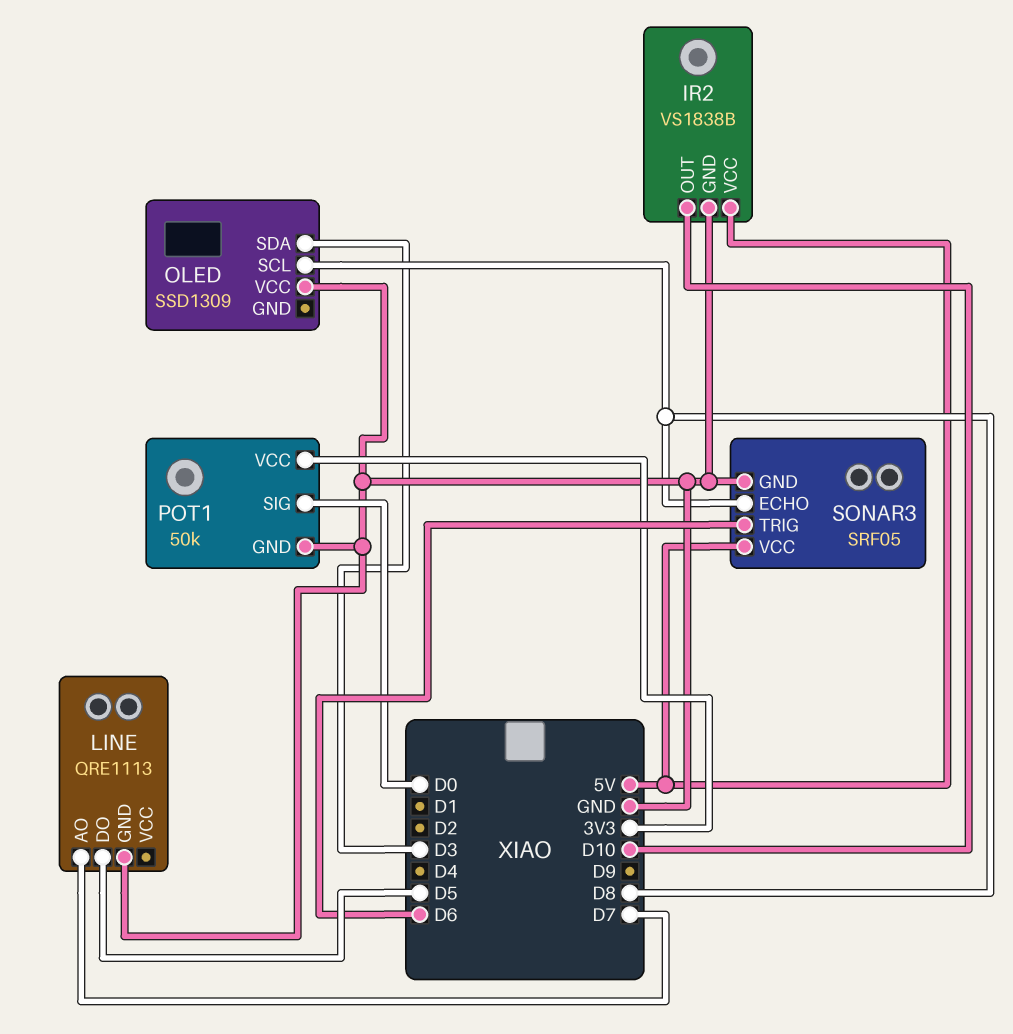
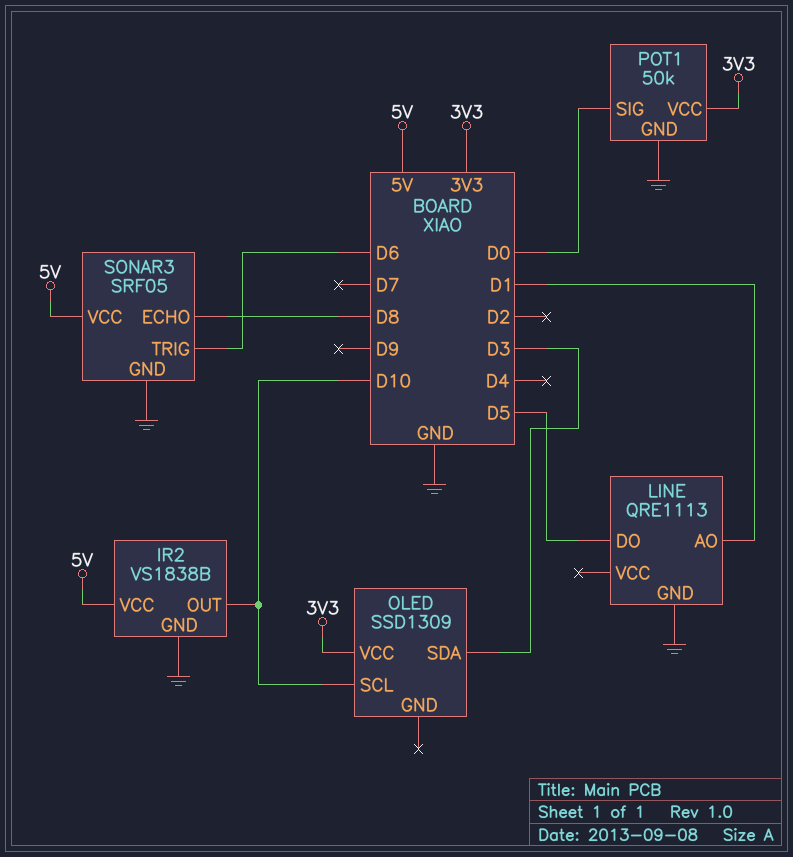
LINE pin AO: D7 -> D1
OLED pin SCL: D8 -> D10
OLED pin VCC: GND -> 3V3

